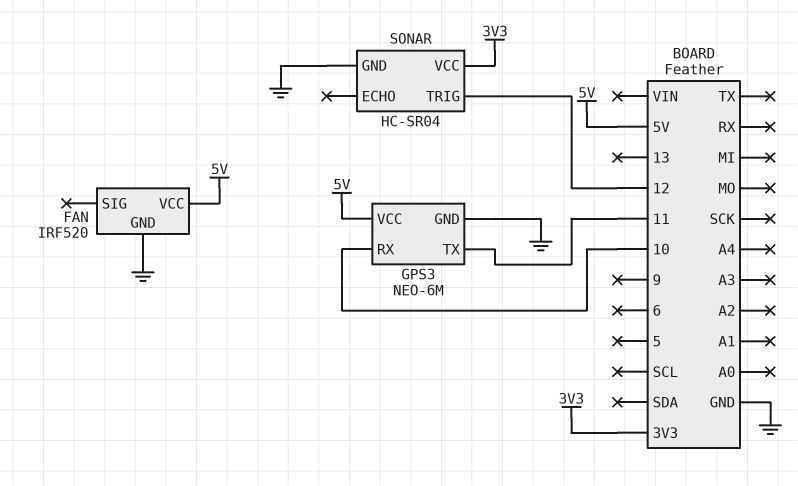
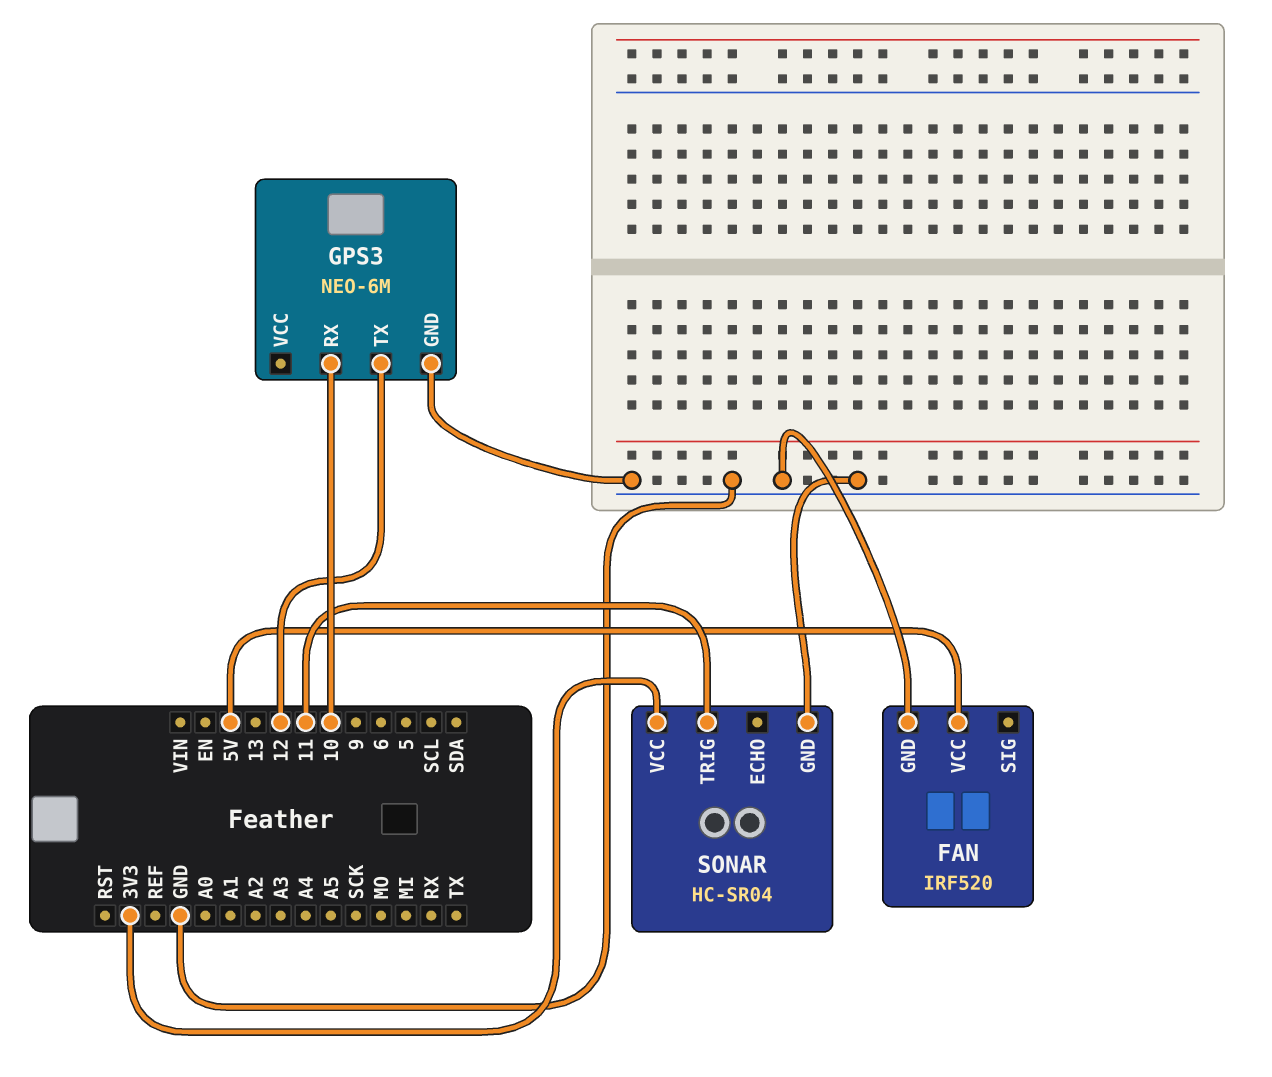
GPS3 pin TX: 11 -> 12
GPS3 pin VCC: 5V -> none
SONAR pin TRIG: 12 -> 11

